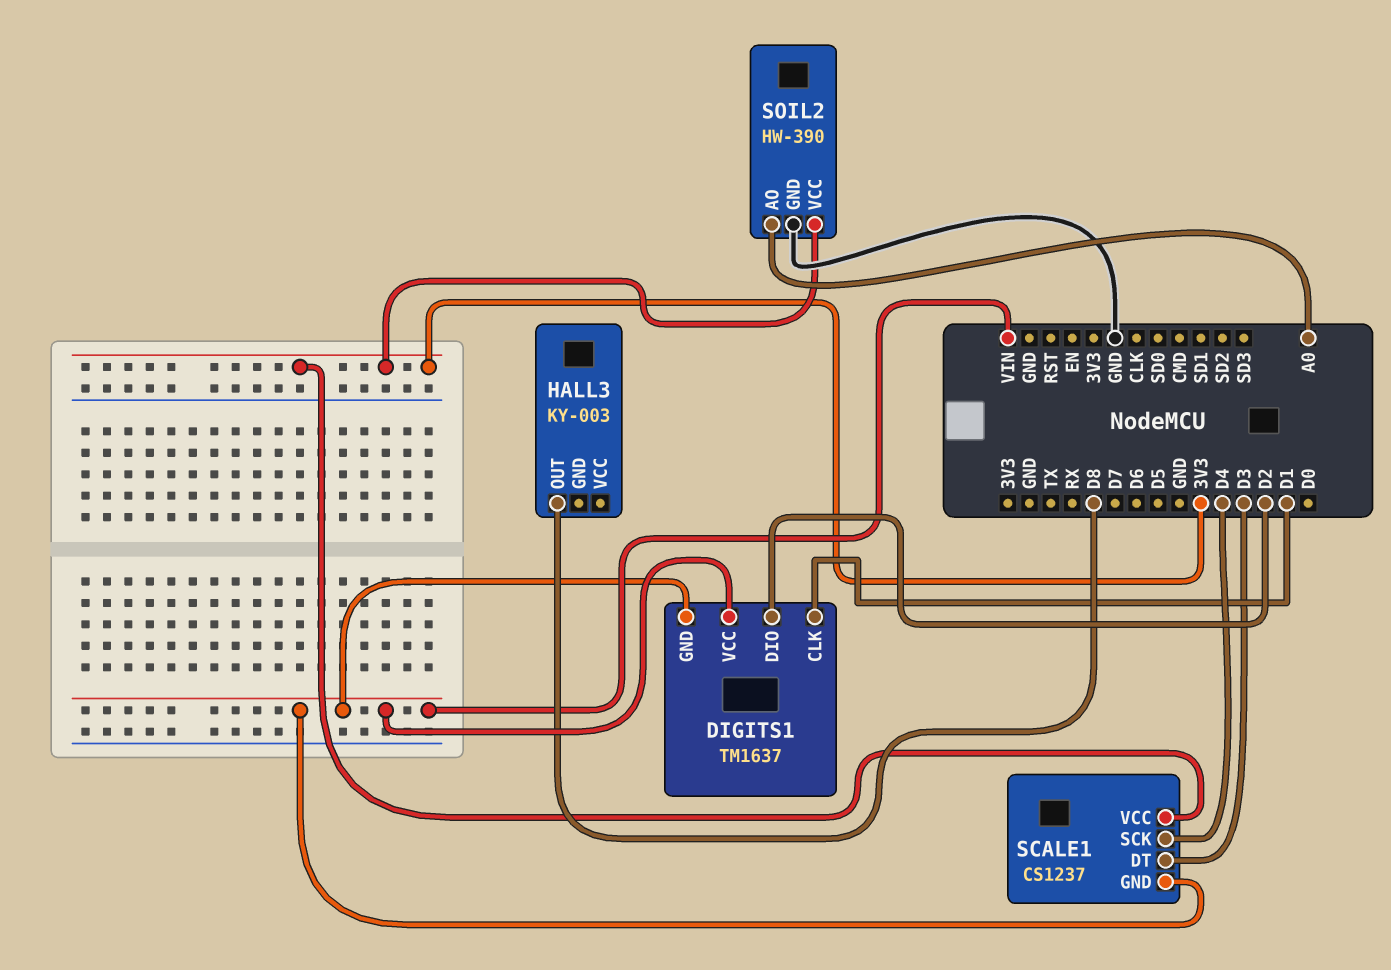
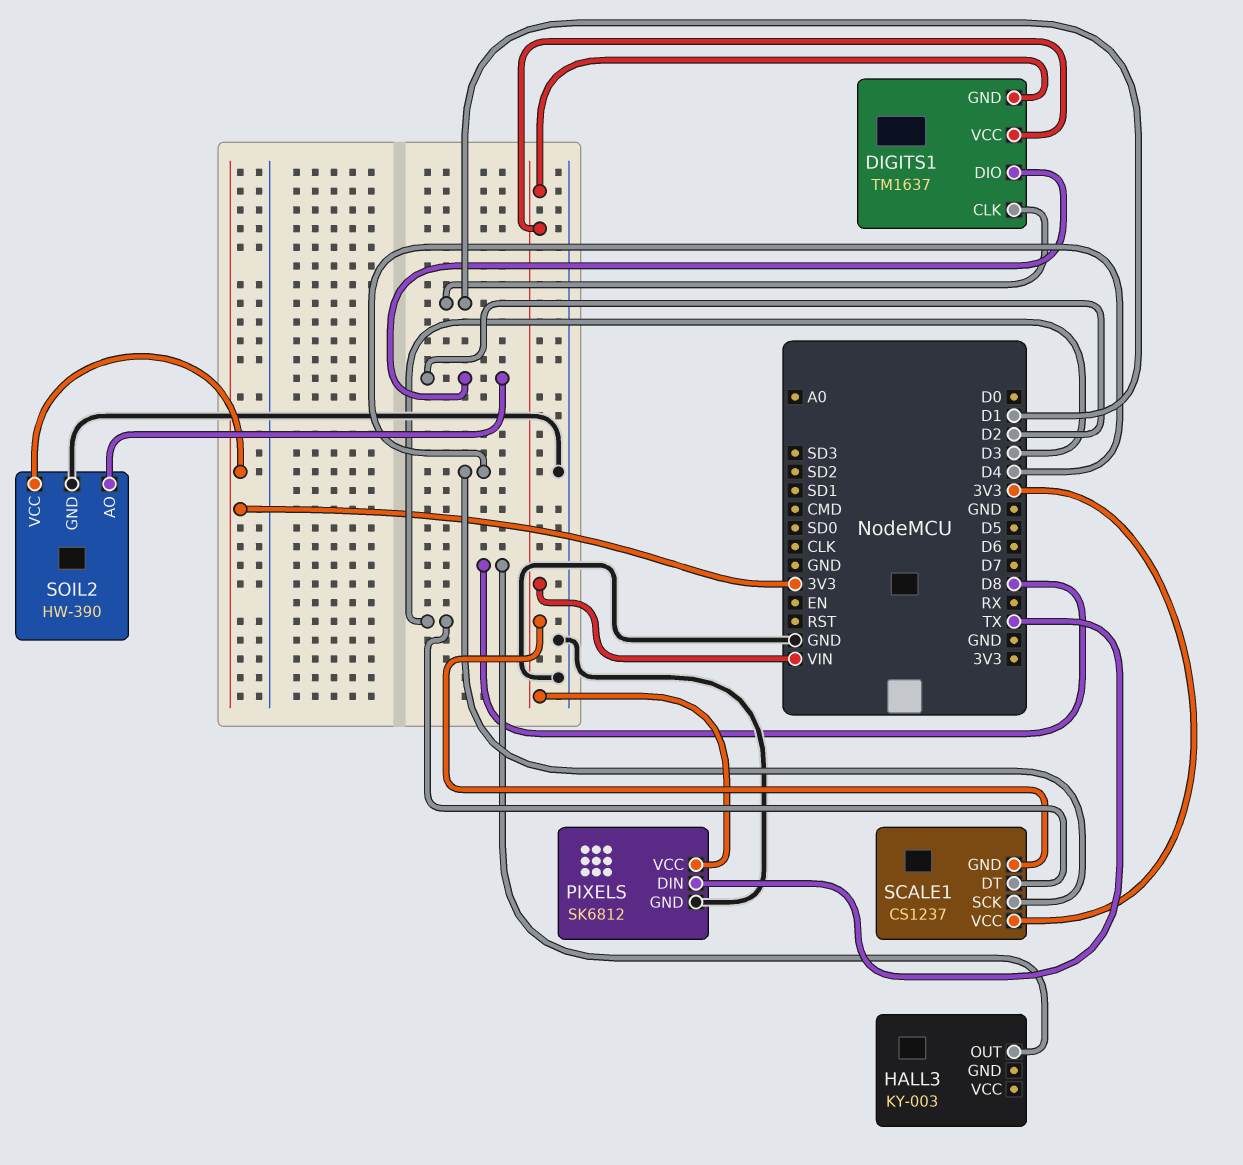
PIXELS: none -> SK6812
PIXELS pin DIN: none -> TX
PIXELS pin GND: none -> GND
PIXELS pin VCC: none -> VIN
SOIL2 pin AO: A0 -> D2

